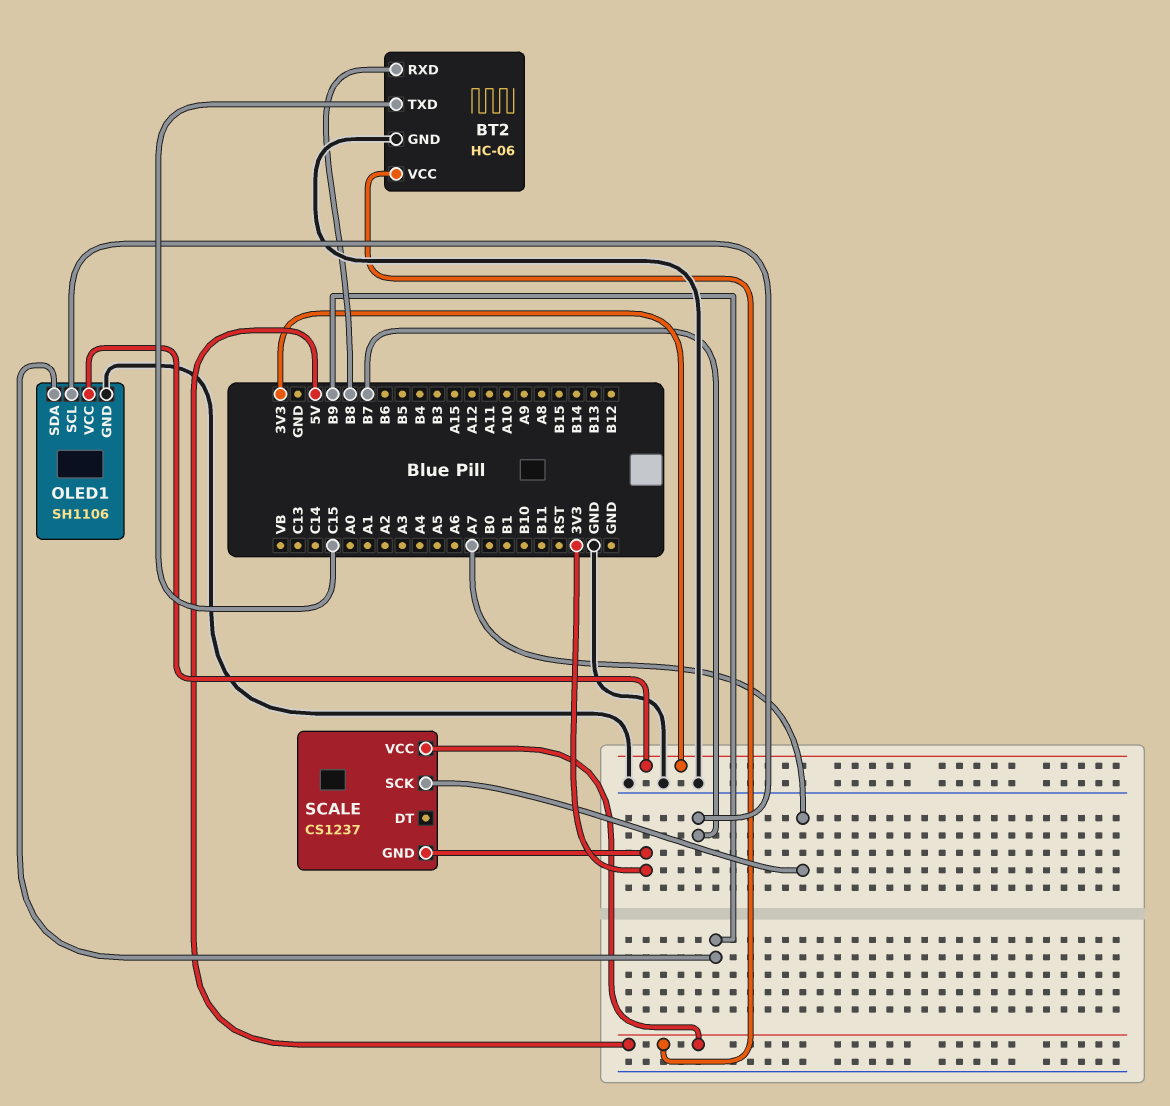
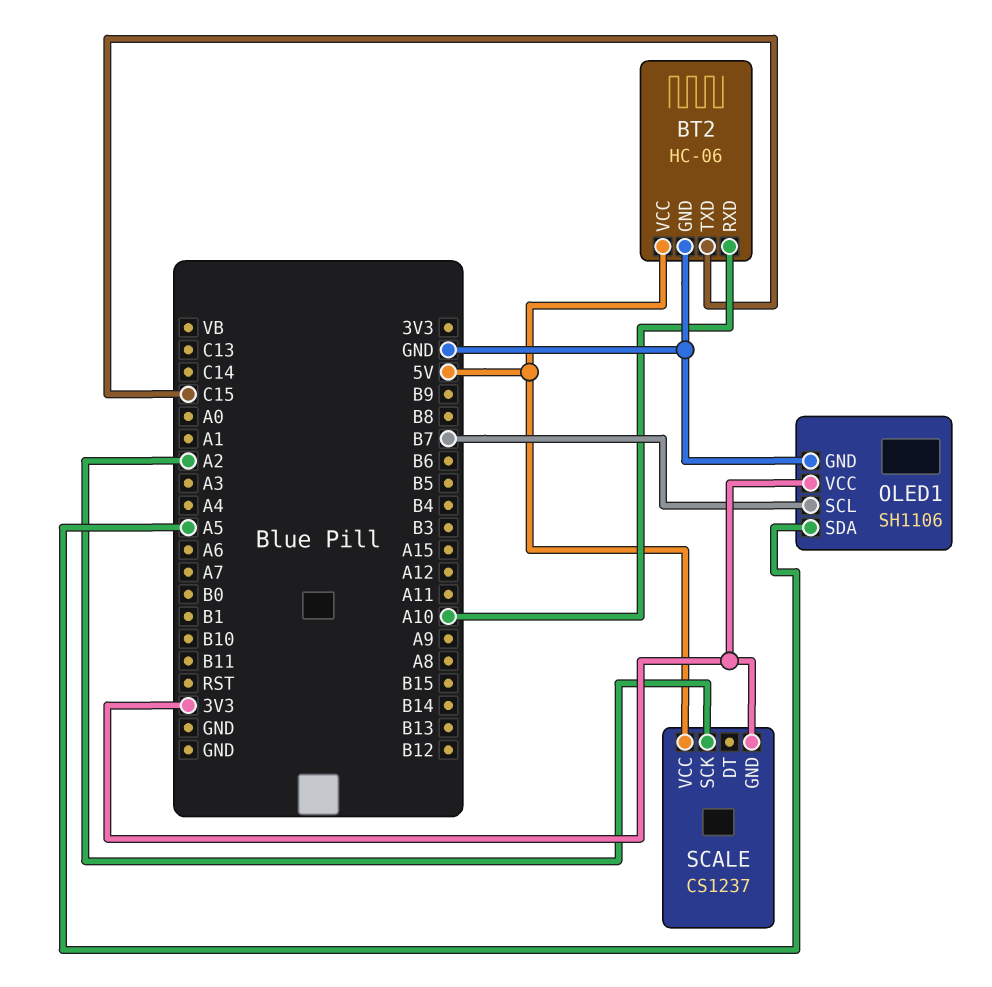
BT2 pin RXD: B8 -> A10
OLED1 pin SDA: B9 -> A5
SCALE pin SCK: A7 -> A2

